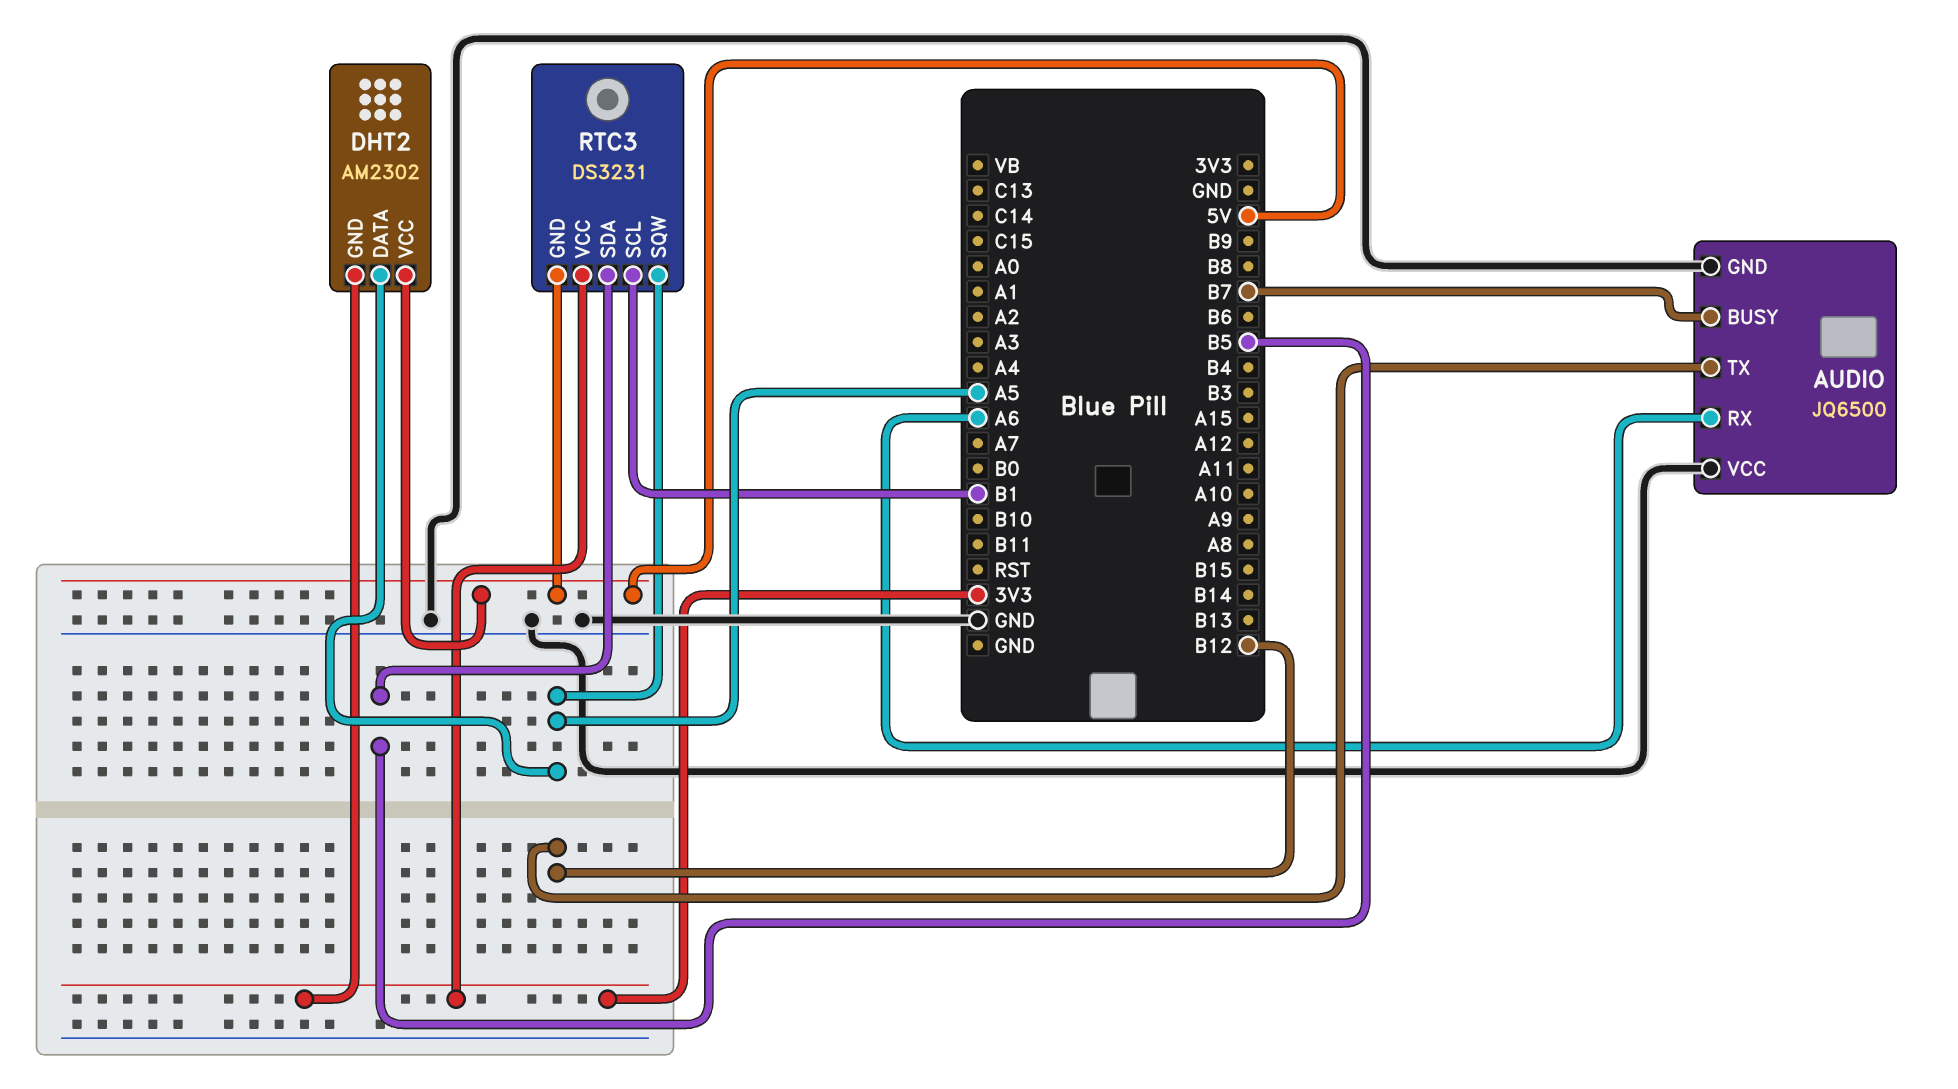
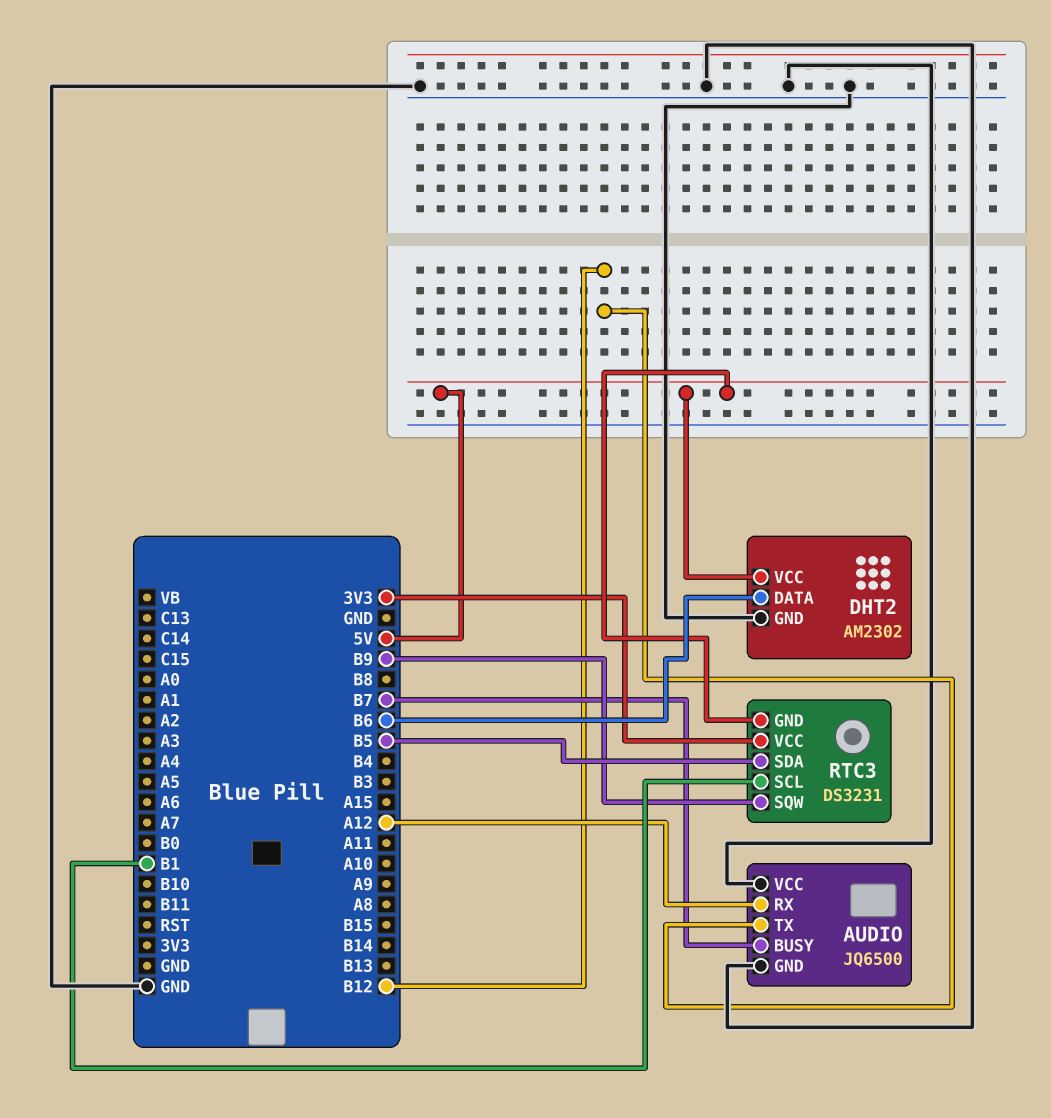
AUDIO pin RX: A6 -> A12
DHT2 pin DATA: A5 -> B6
DHT2 pin GND: 3V3 -> GND
RTC3 pin SQW: A5 -> B9

